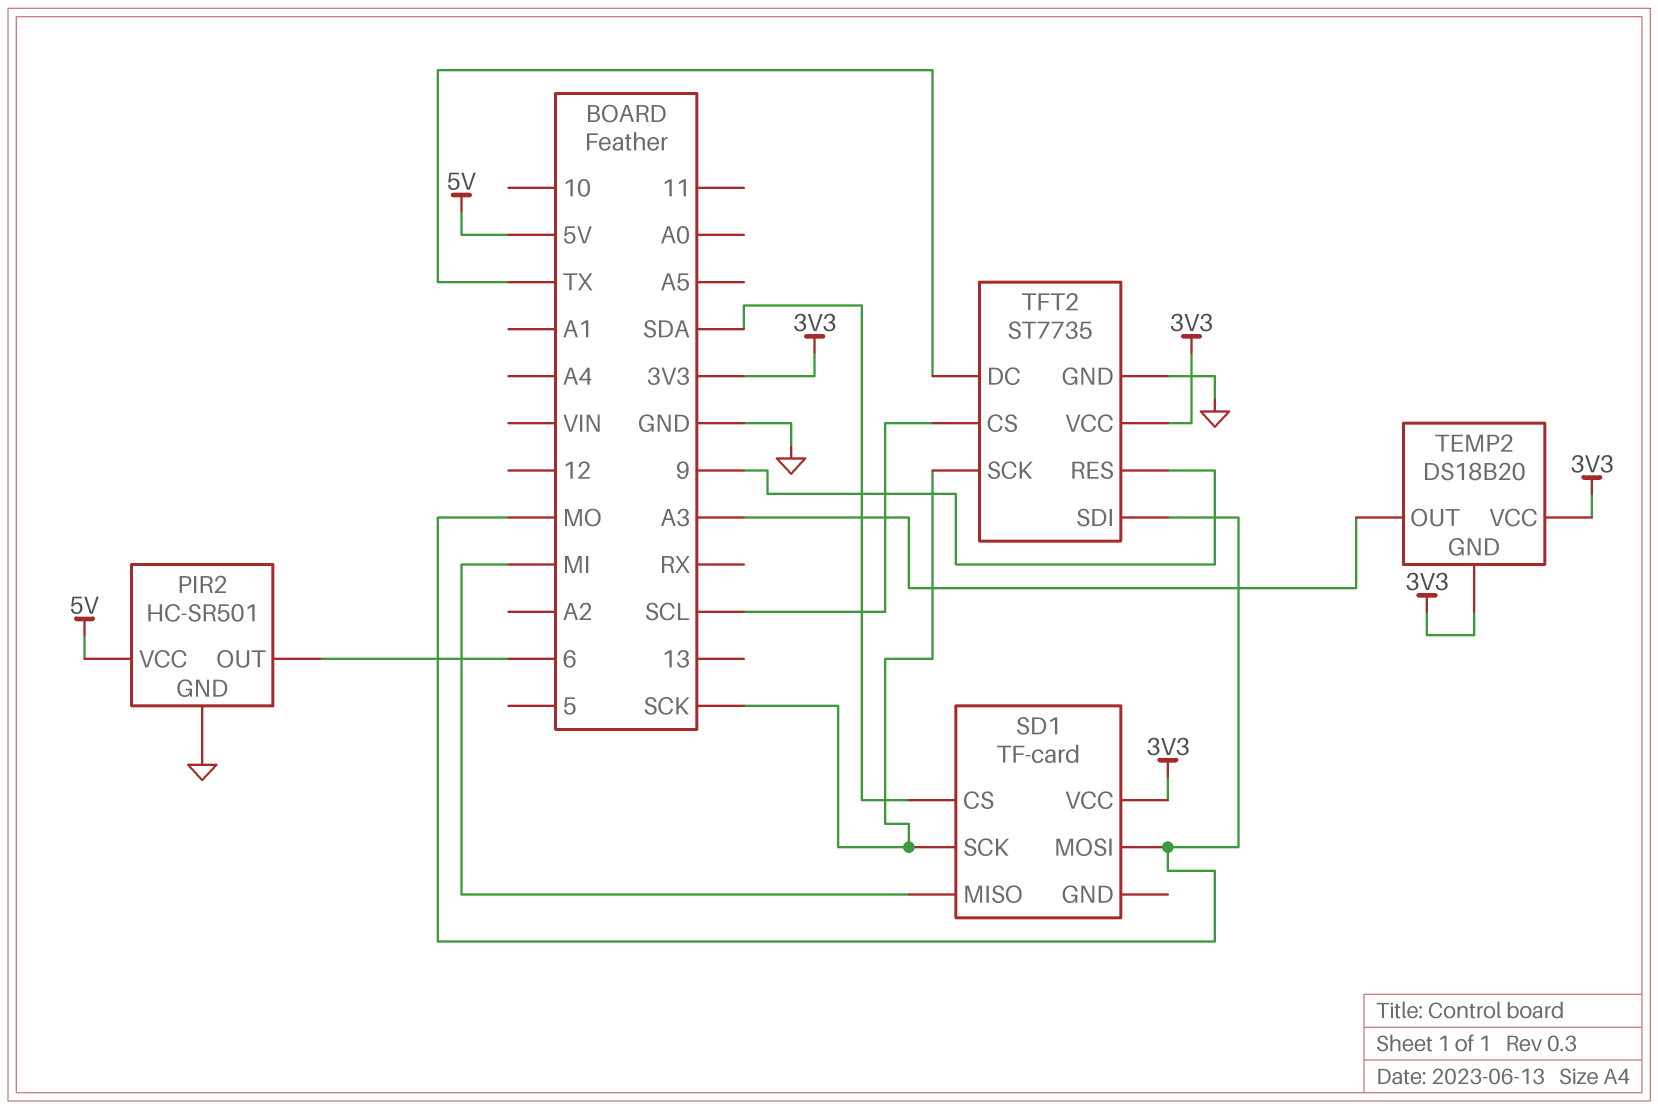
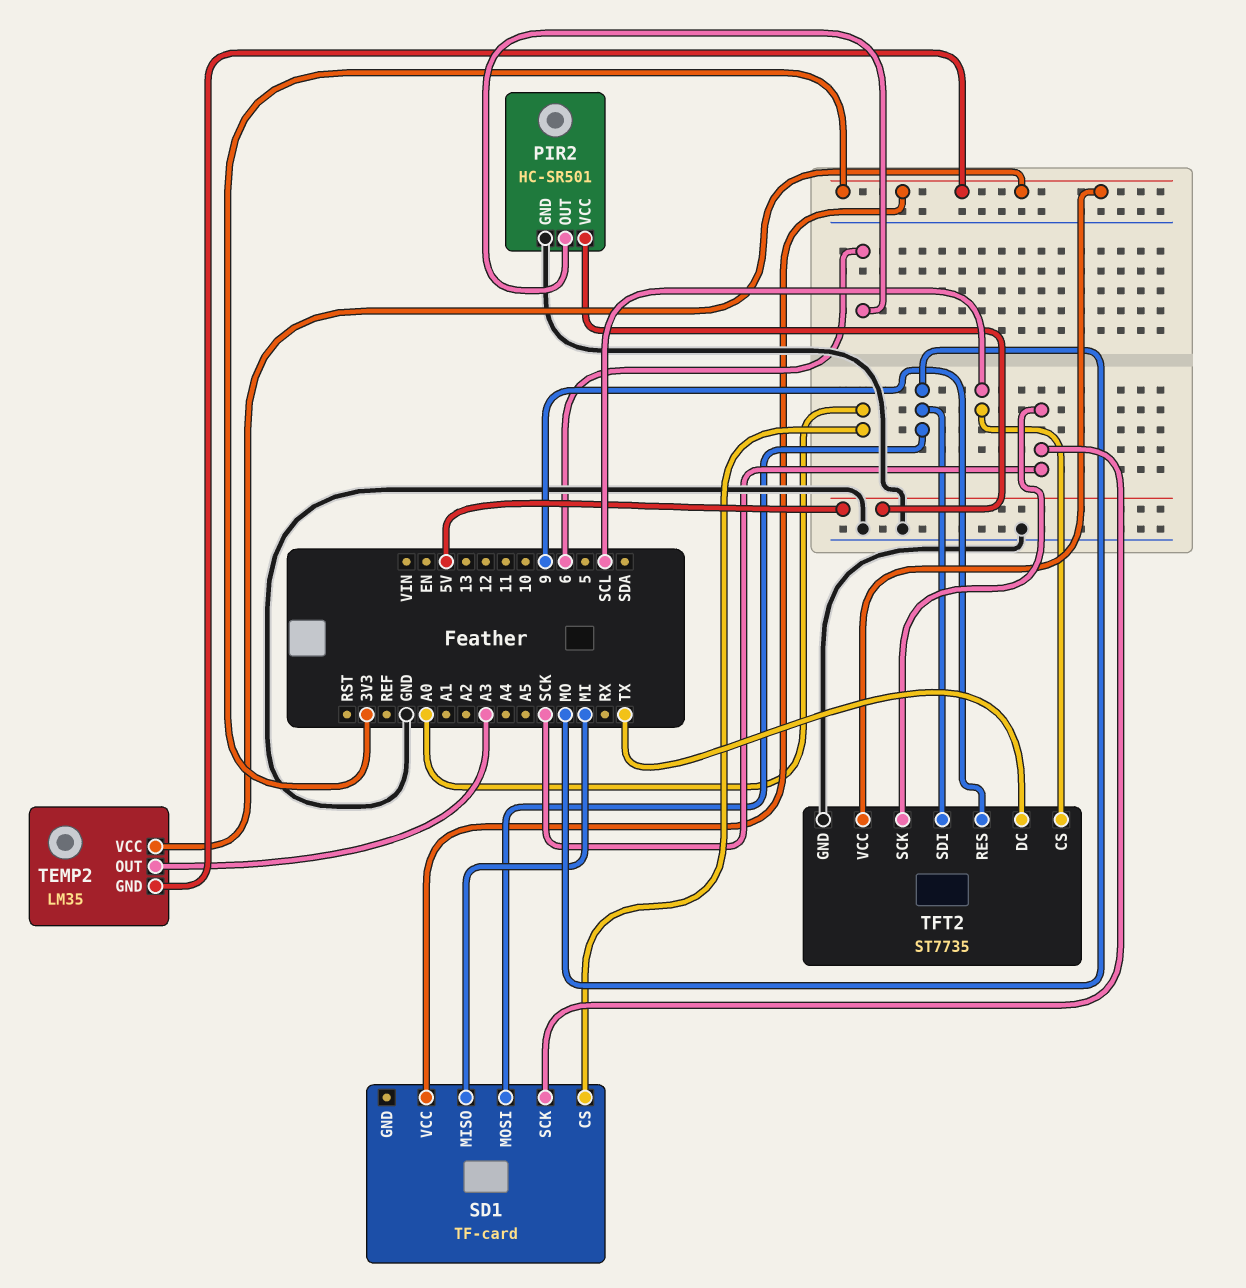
SD1 pin CS: SDA -> A0
TEMP2: DS18B20 -> LM35

